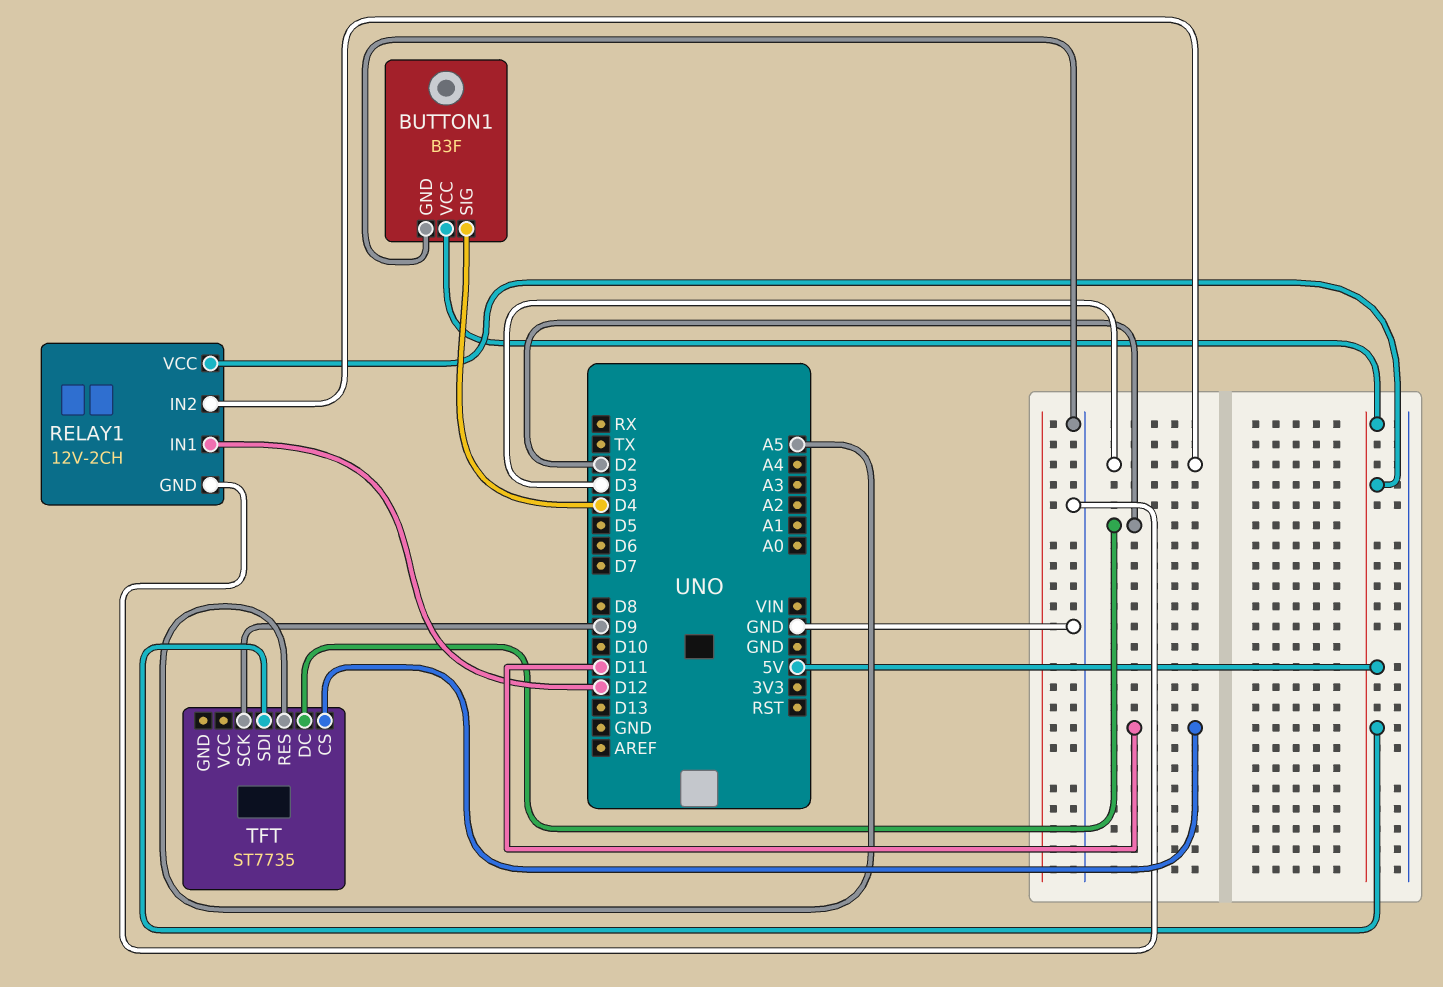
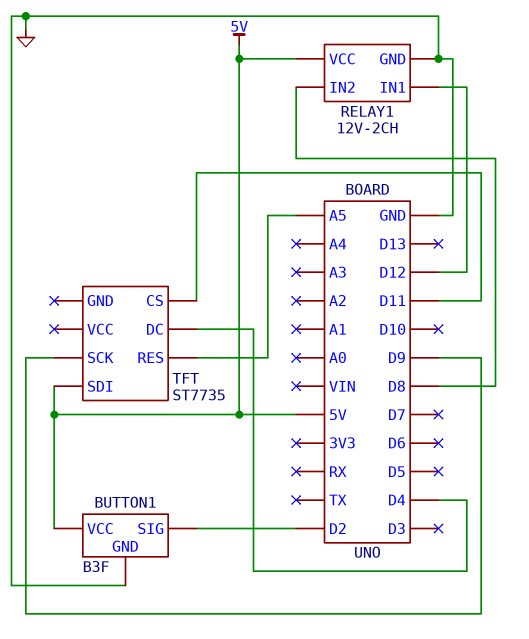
BUTTON1 pin SIG: D4 -> D2
RELAY1 pin IN2: D3 -> D8
TFT pin DC: D2 -> D4

